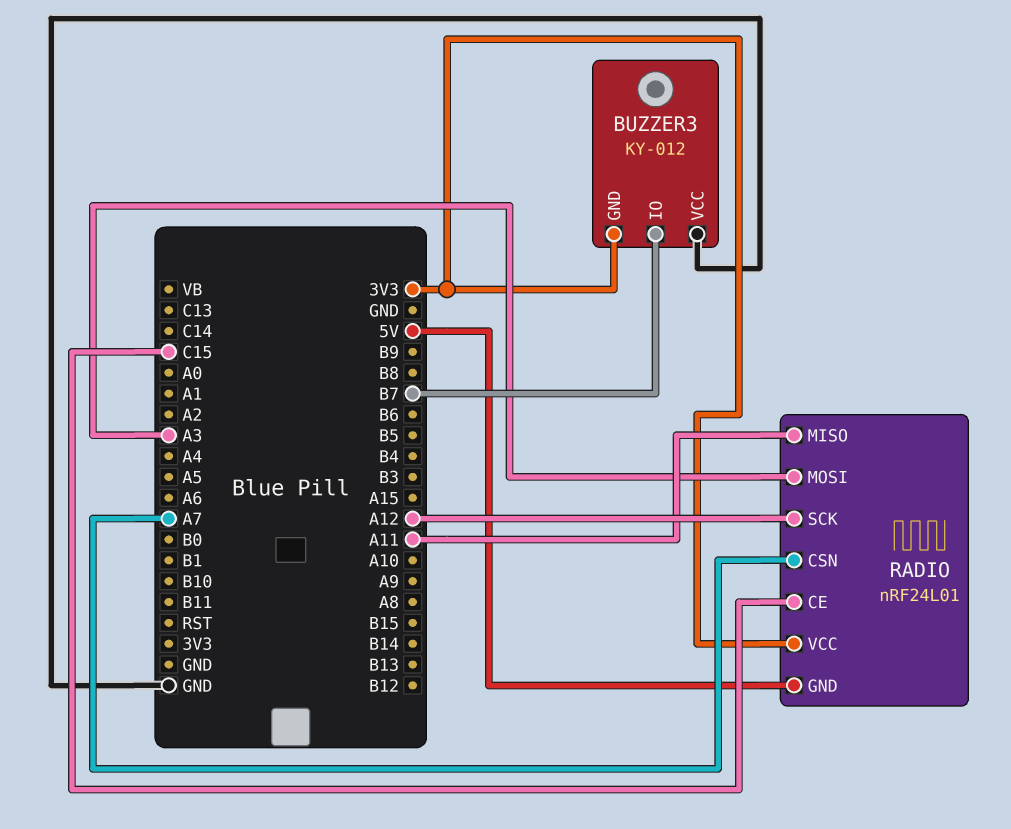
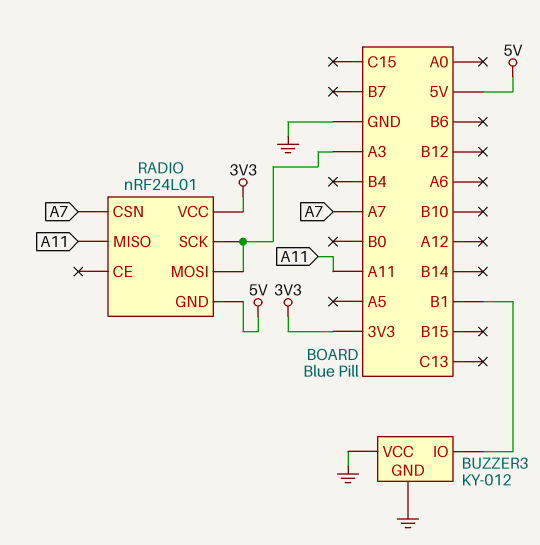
BUZZER3 pin GND: 3V3 -> GND
BUZZER3 pin IO: B7 -> B1
RADIO pin CE: C15 -> none
RADIO pin SCK: A12 -> A3

